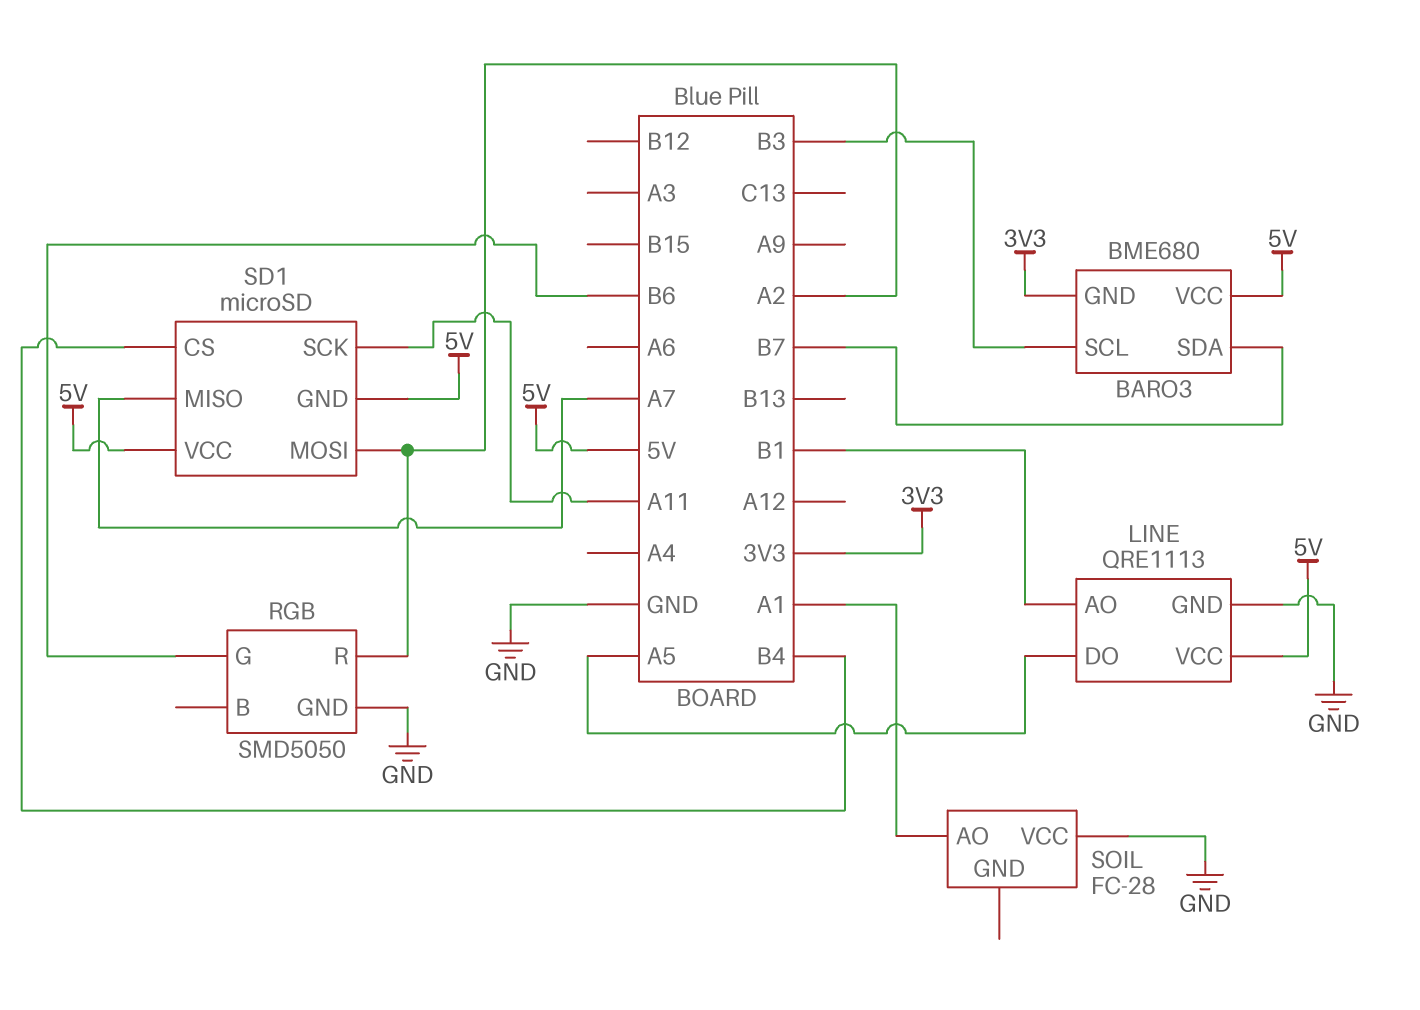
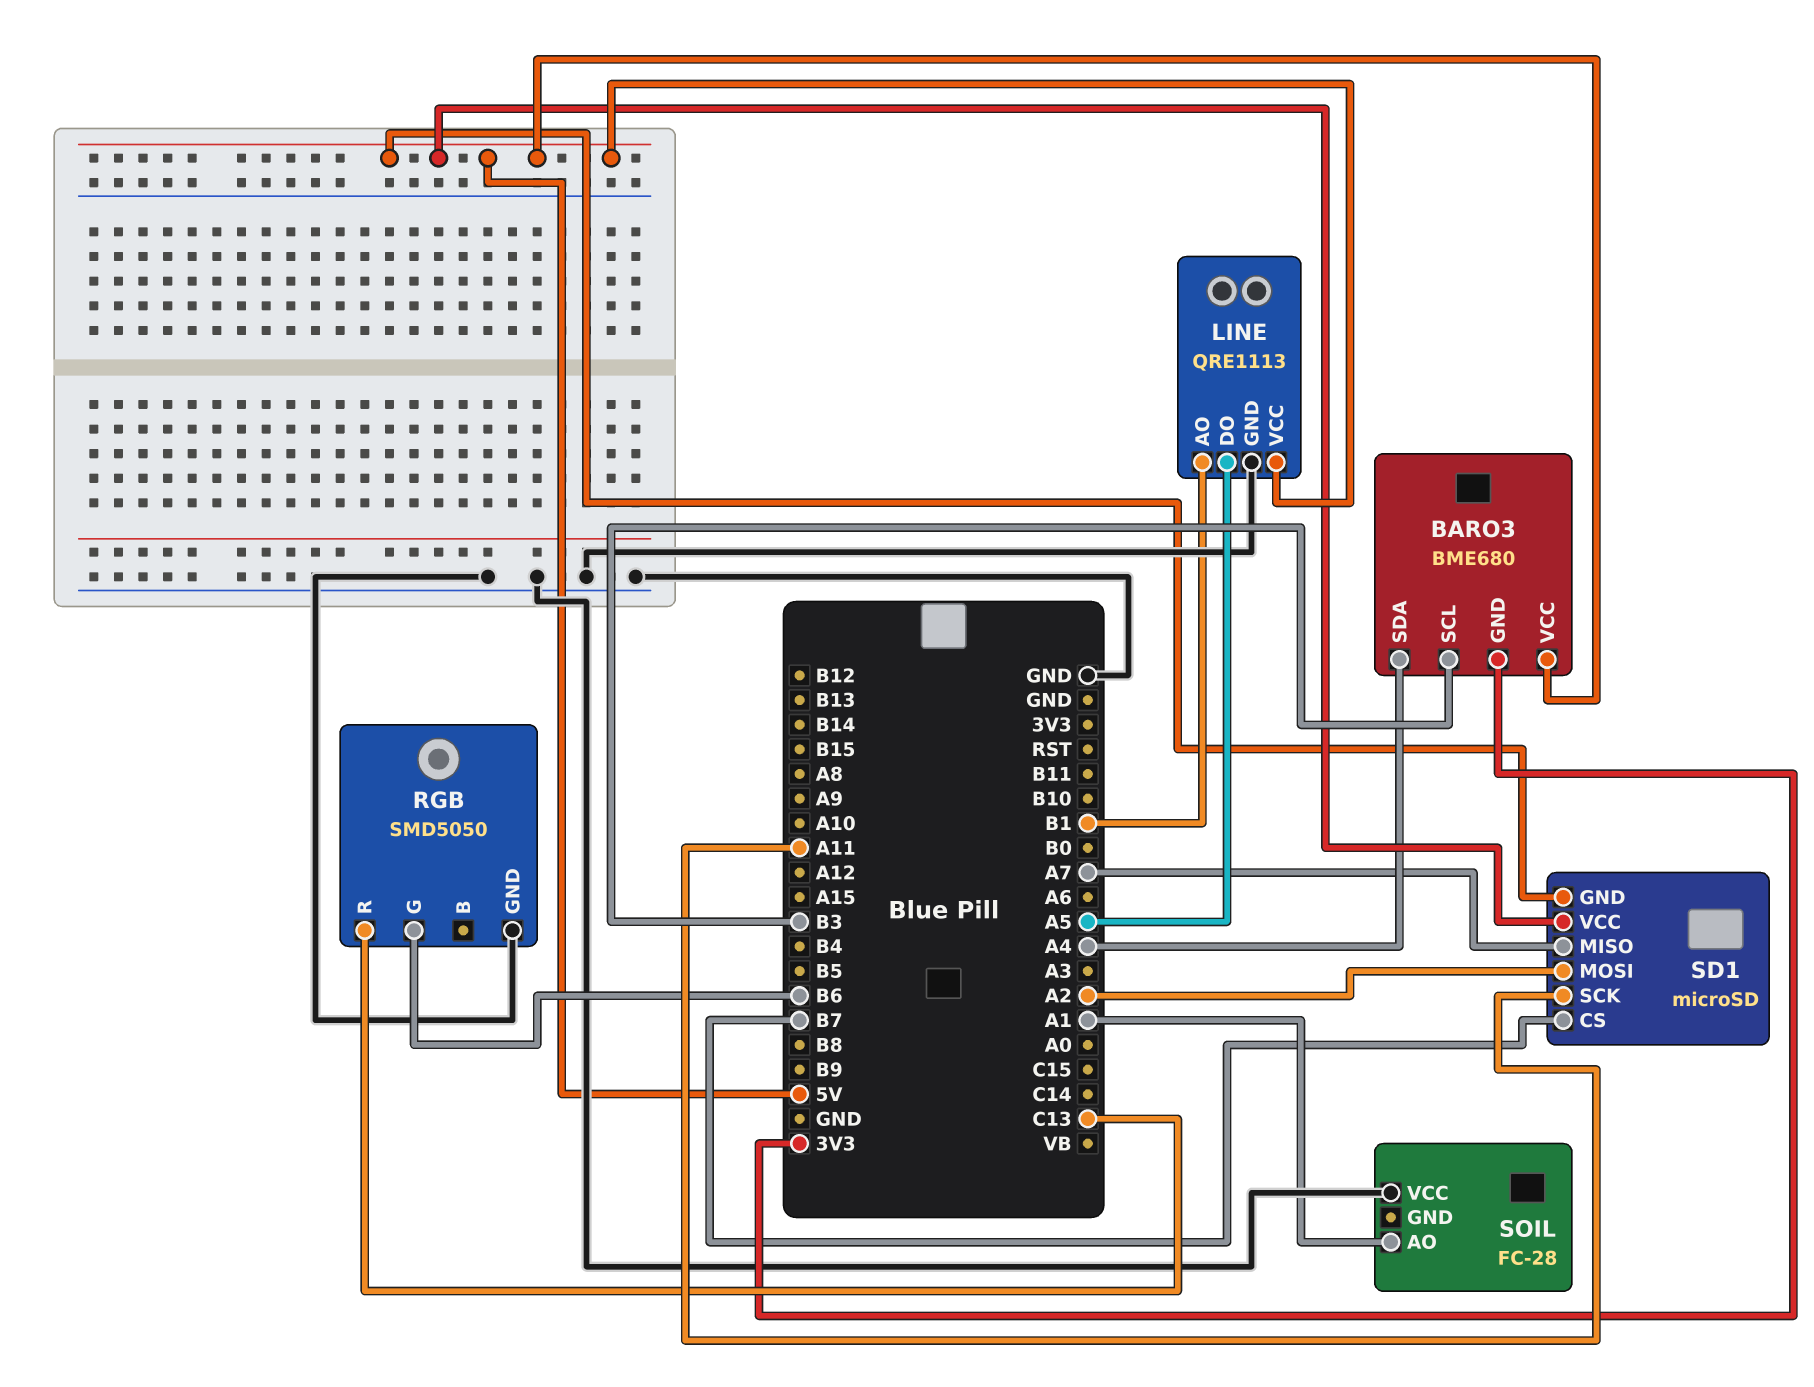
BARO3 pin SDA: B7 -> A4
RGB pin R: A2 -> C13
SD1 pin CS: B4 -> B7

